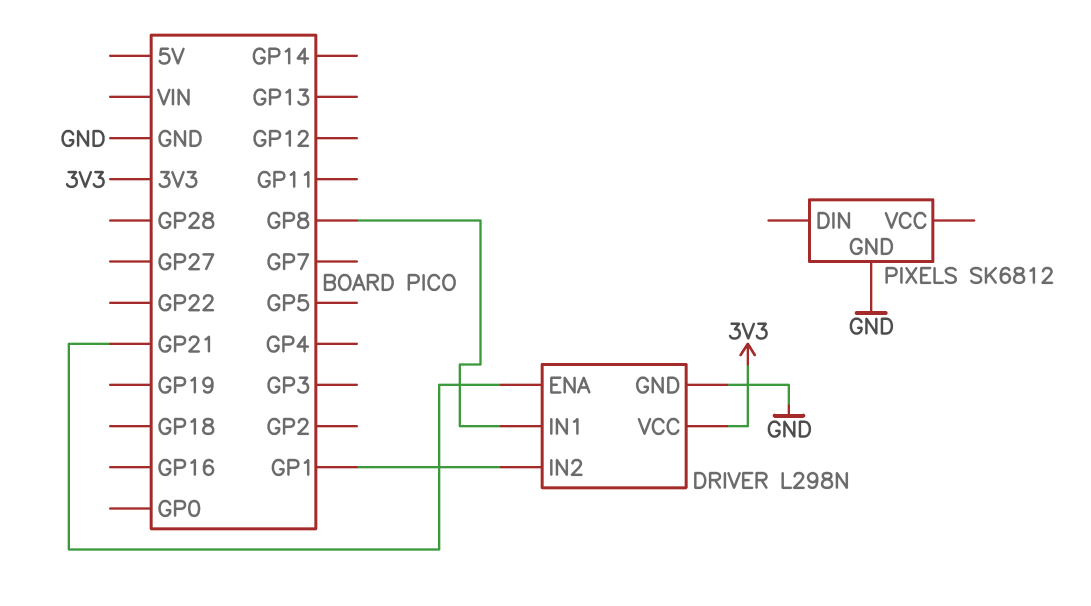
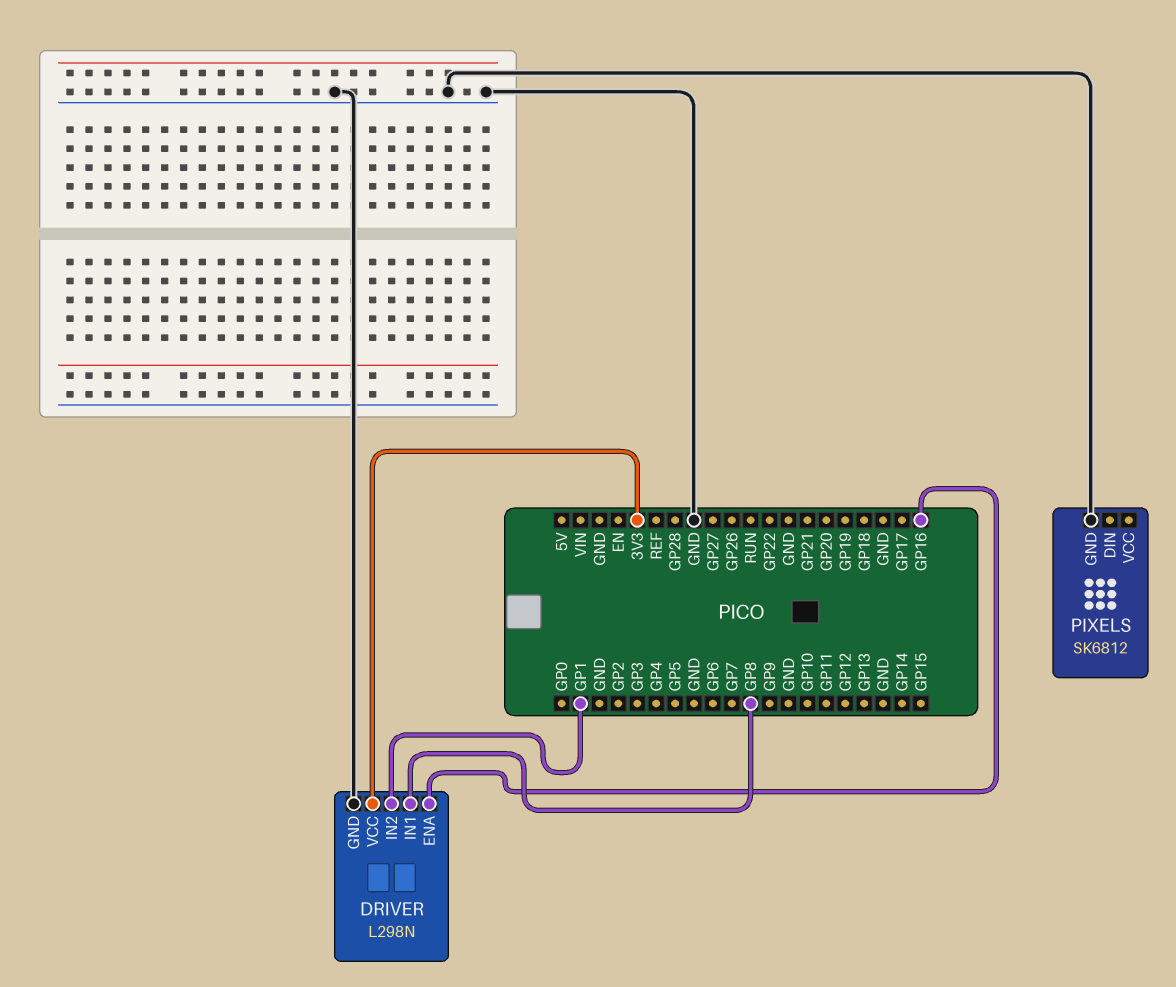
DRIVER pin ENA: GP21 -> GP16

